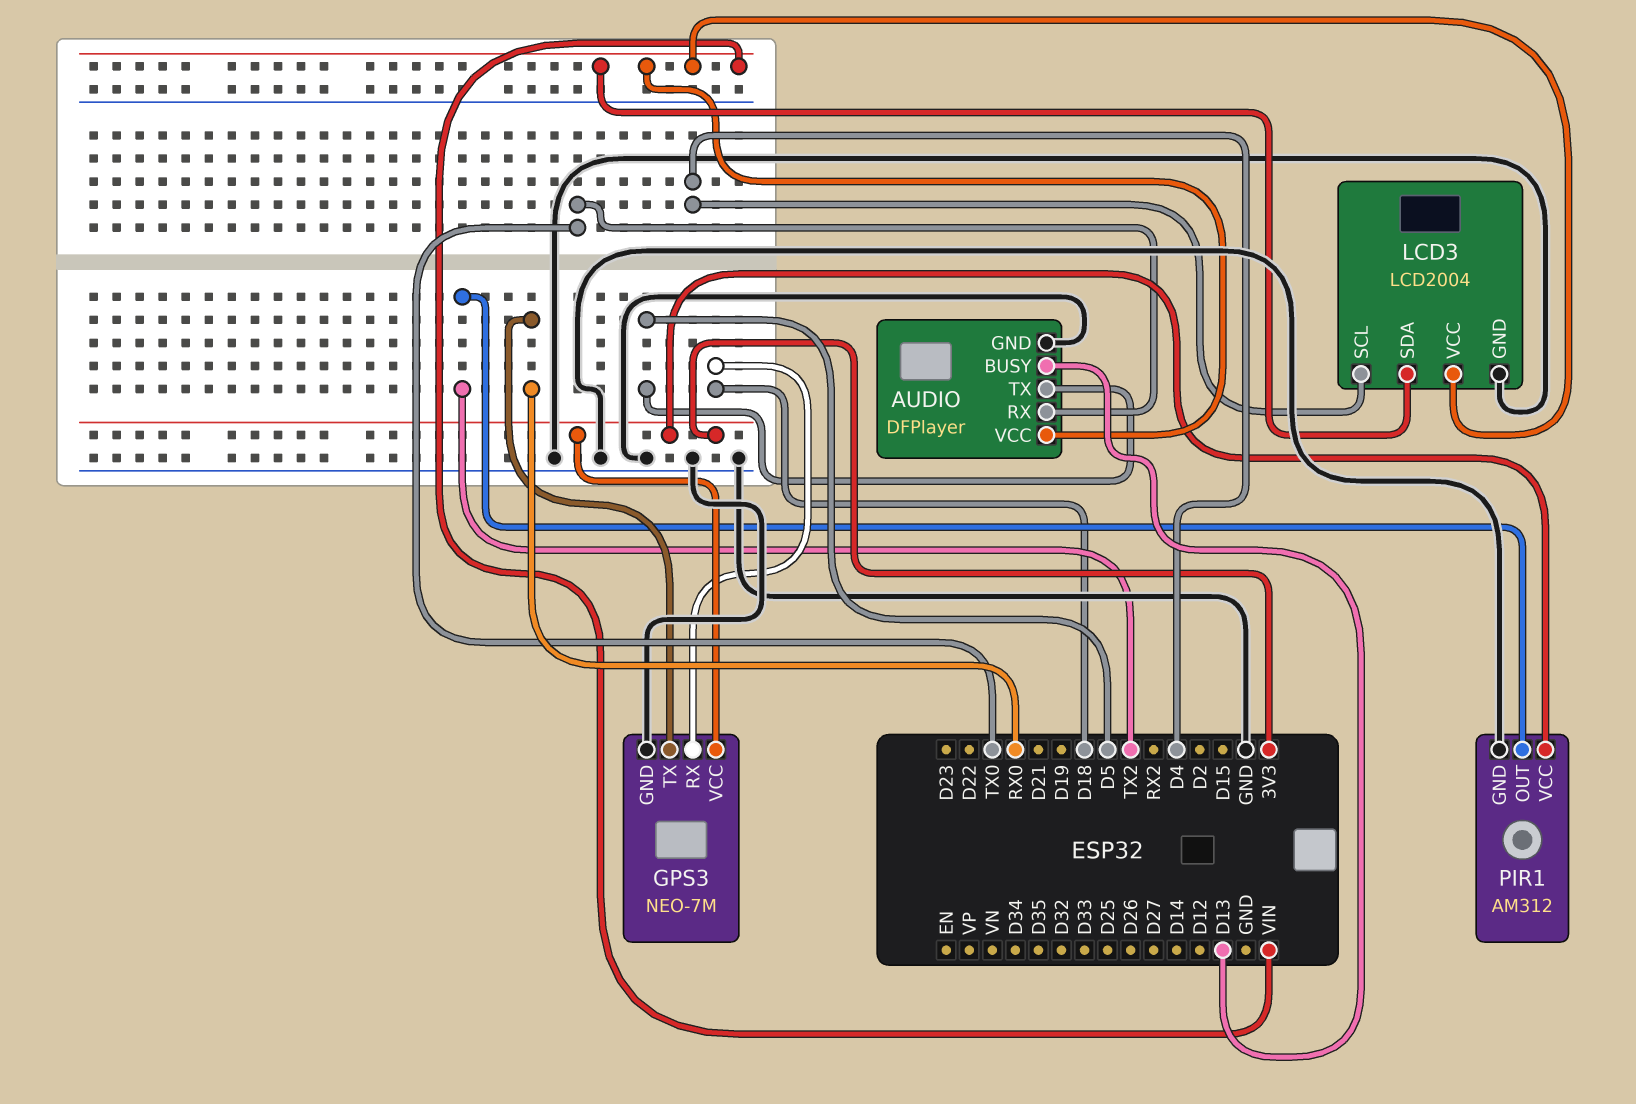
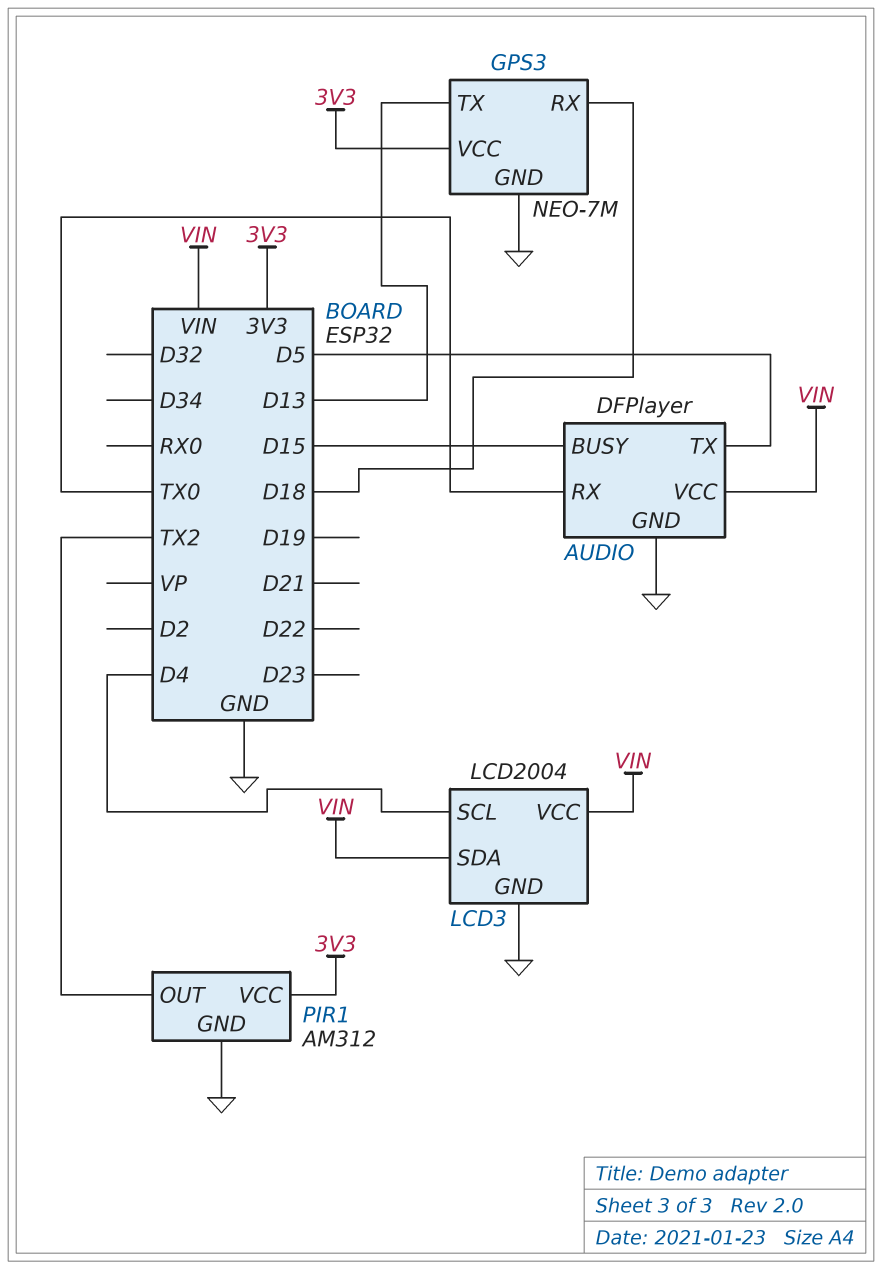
AUDIO pin BUSY: D13 -> D15
GPS3 pin TX: RX0 -> D13

